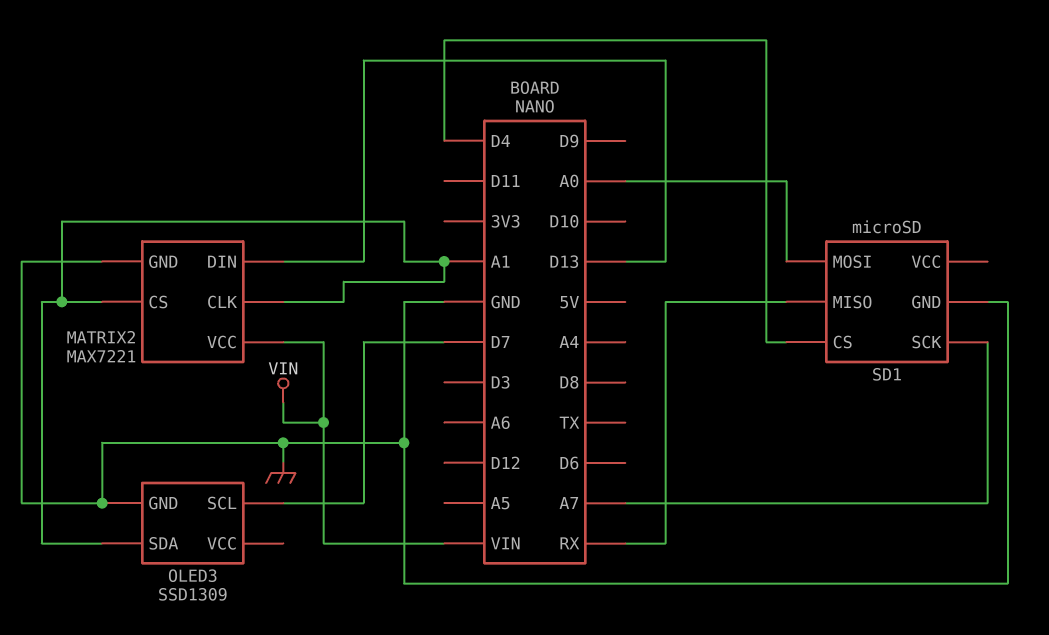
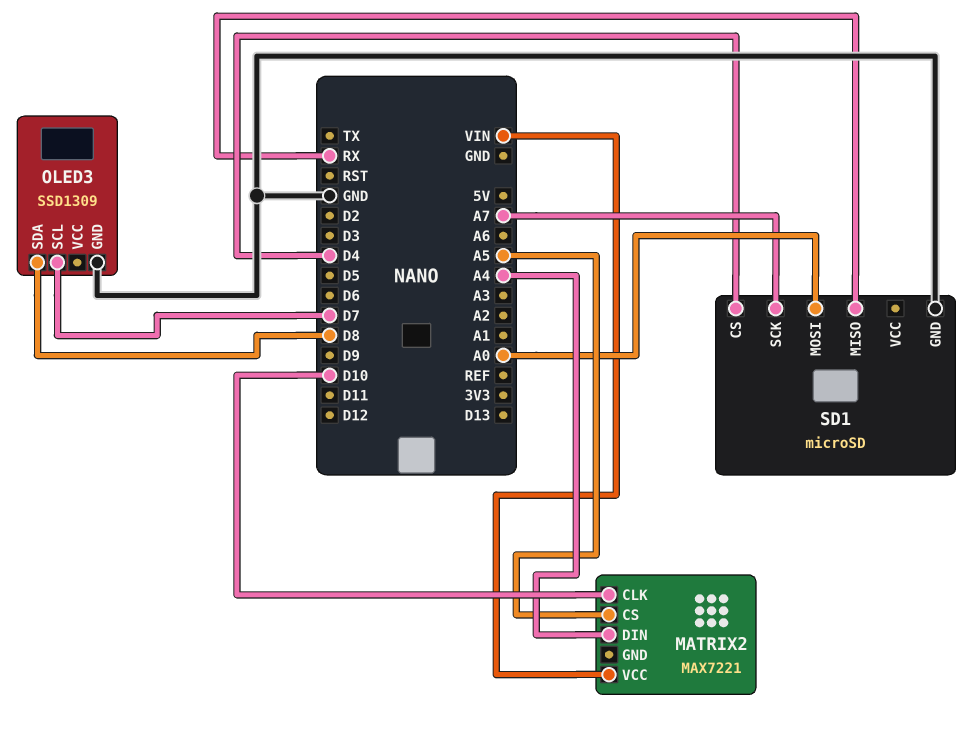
MATRIX2 pin CLK: A1 -> D10
MATRIX2 pin CS: A1 -> A5
MATRIX2 pin DIN: D13 -> A4
MATRIX2 pin GND: GND -> none
OLED3 pin SDA: A1 -> D8

